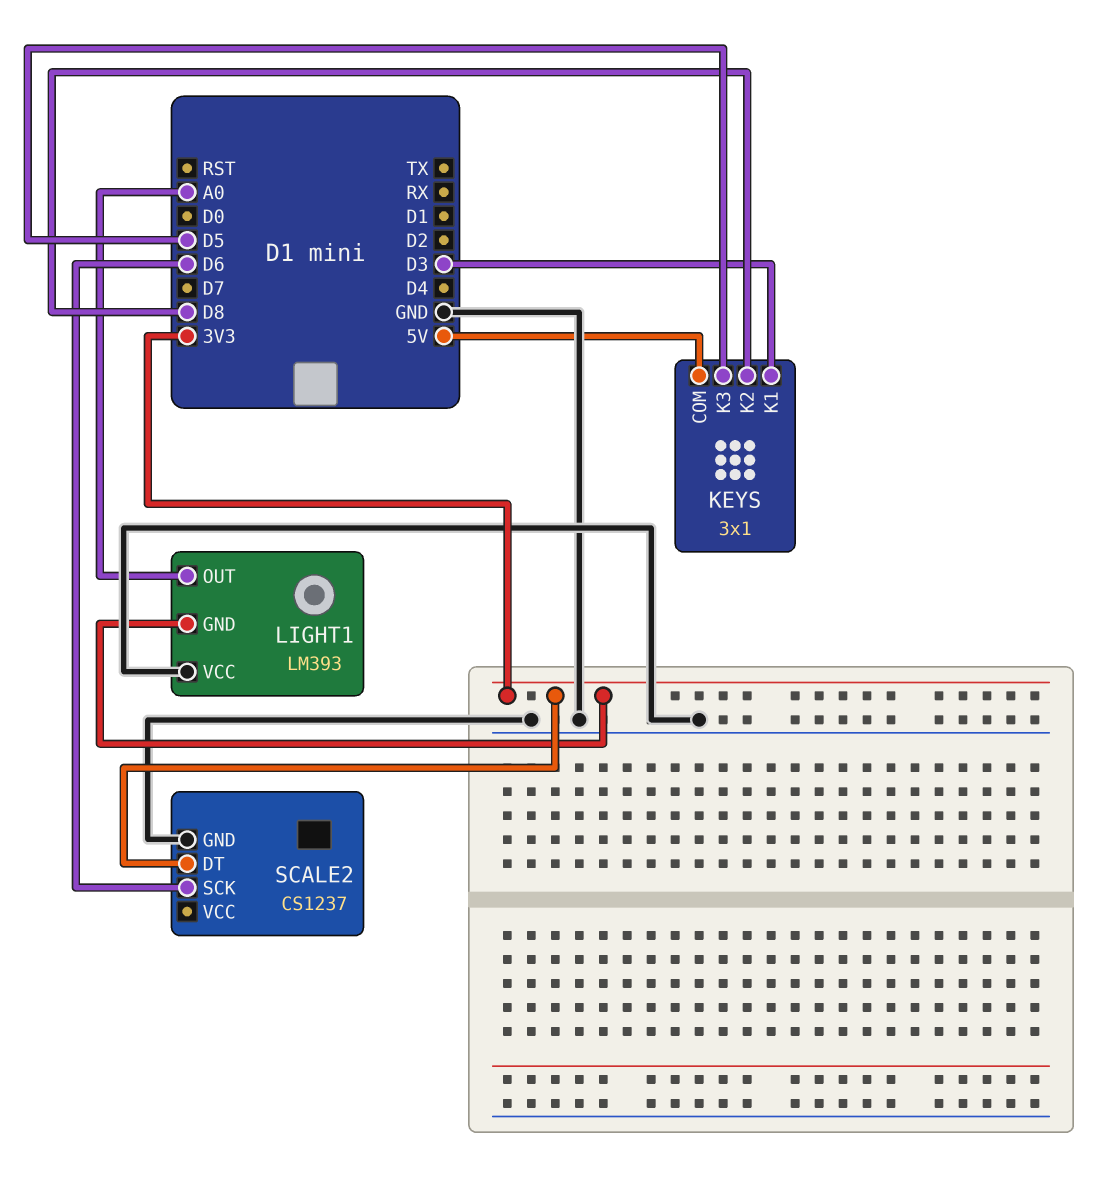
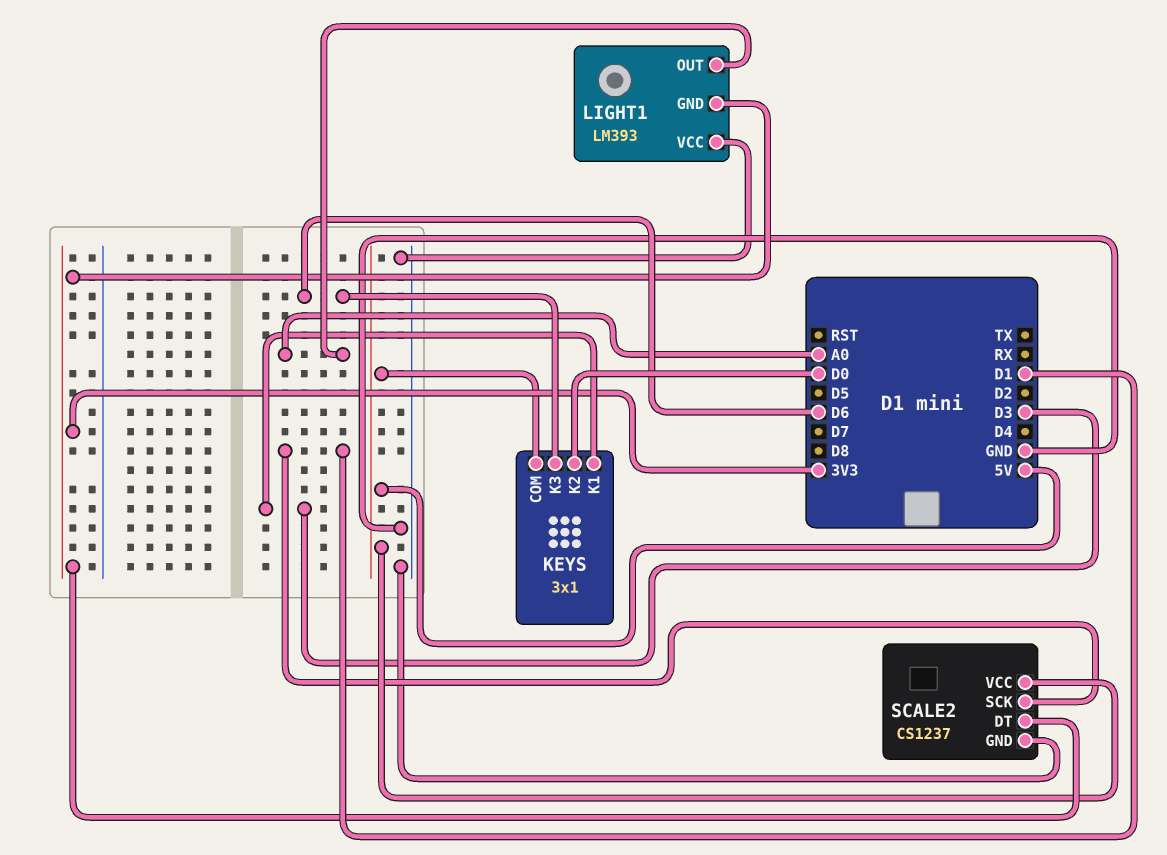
KEYS pin K2: D8 -> D0
KEYS pin K3: D5 -> D6
SCALE2 pin SCK: D6 -> D1
SCALE2 pin VCC: none -> 5V

